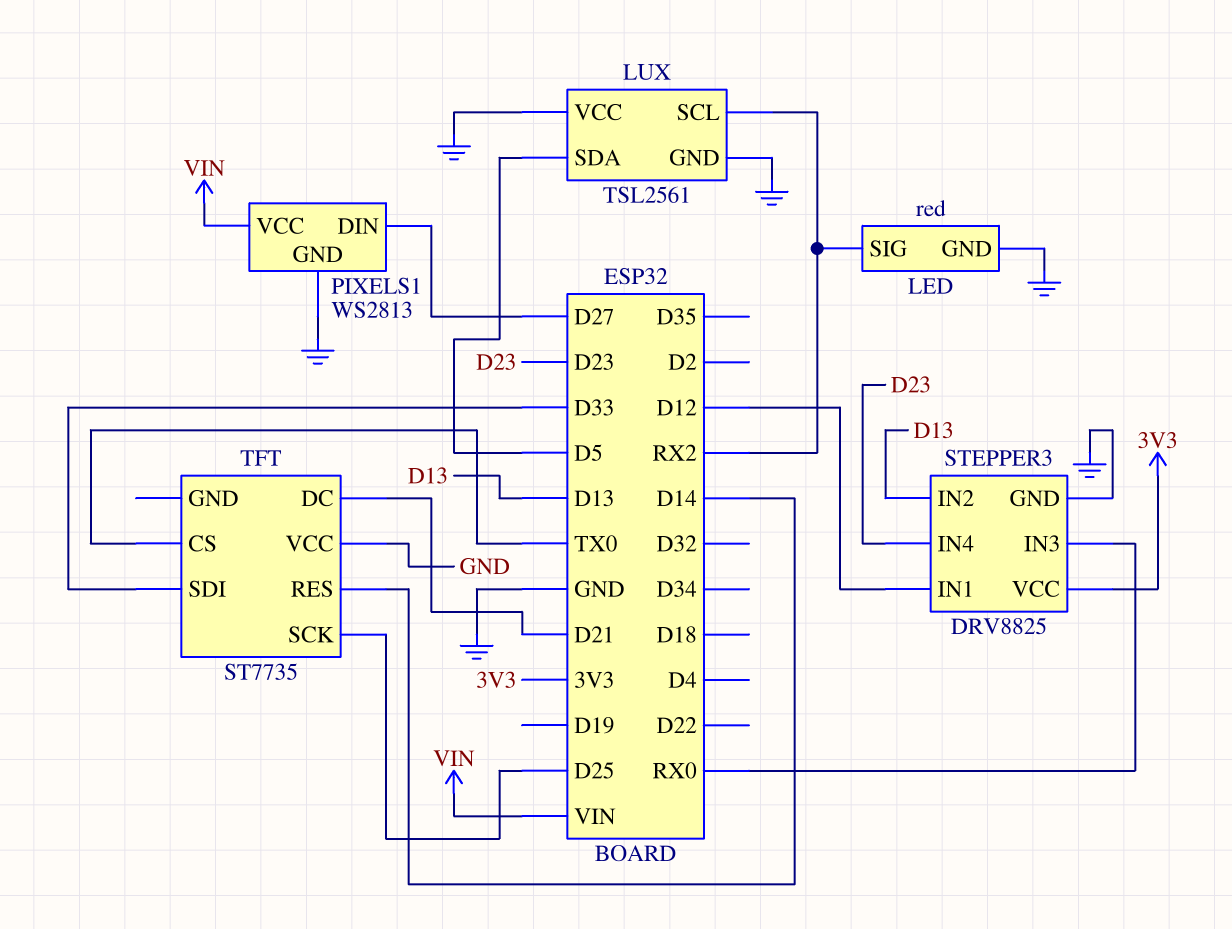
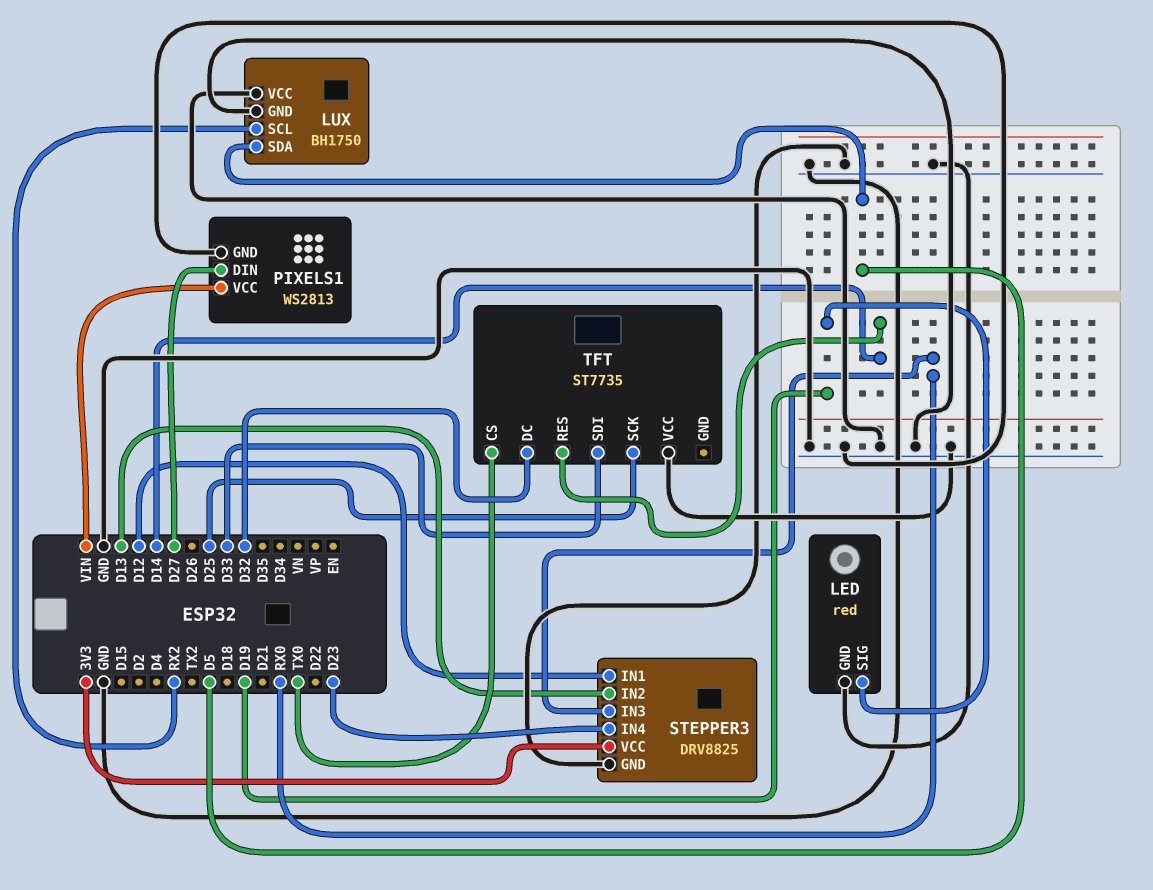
LED pin SIG: RX2 -> D19
LUX: TSL2561 -> BH1750
TFT pin DC: D21 -> D32

